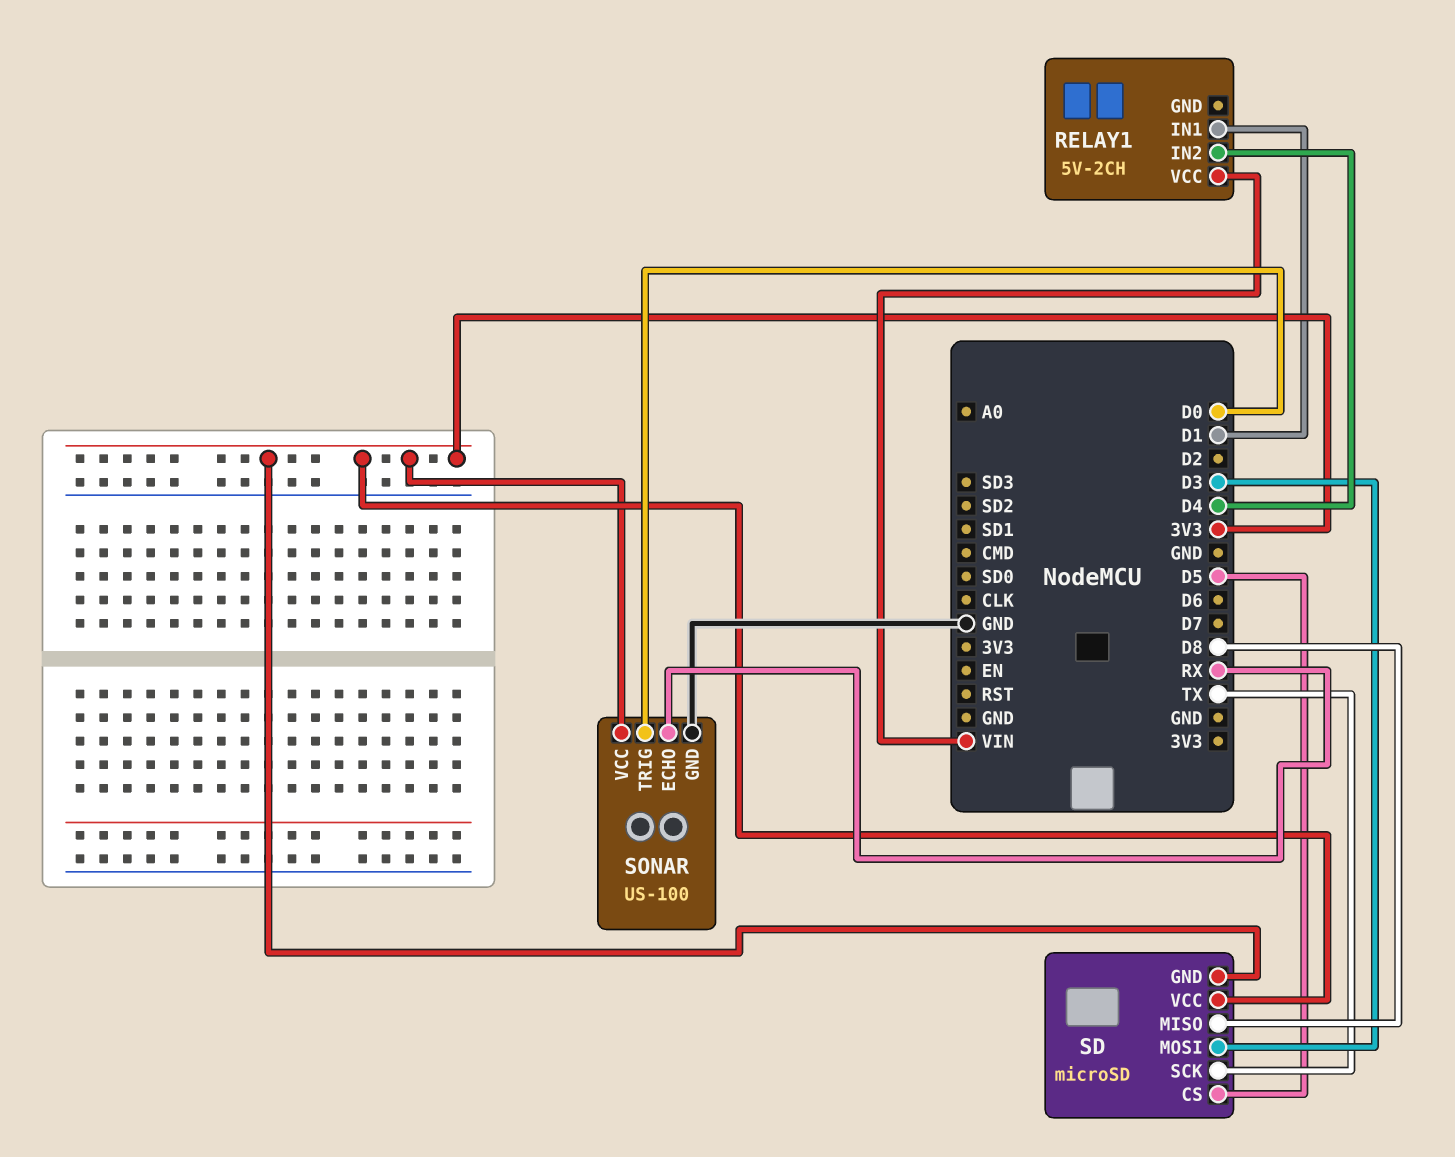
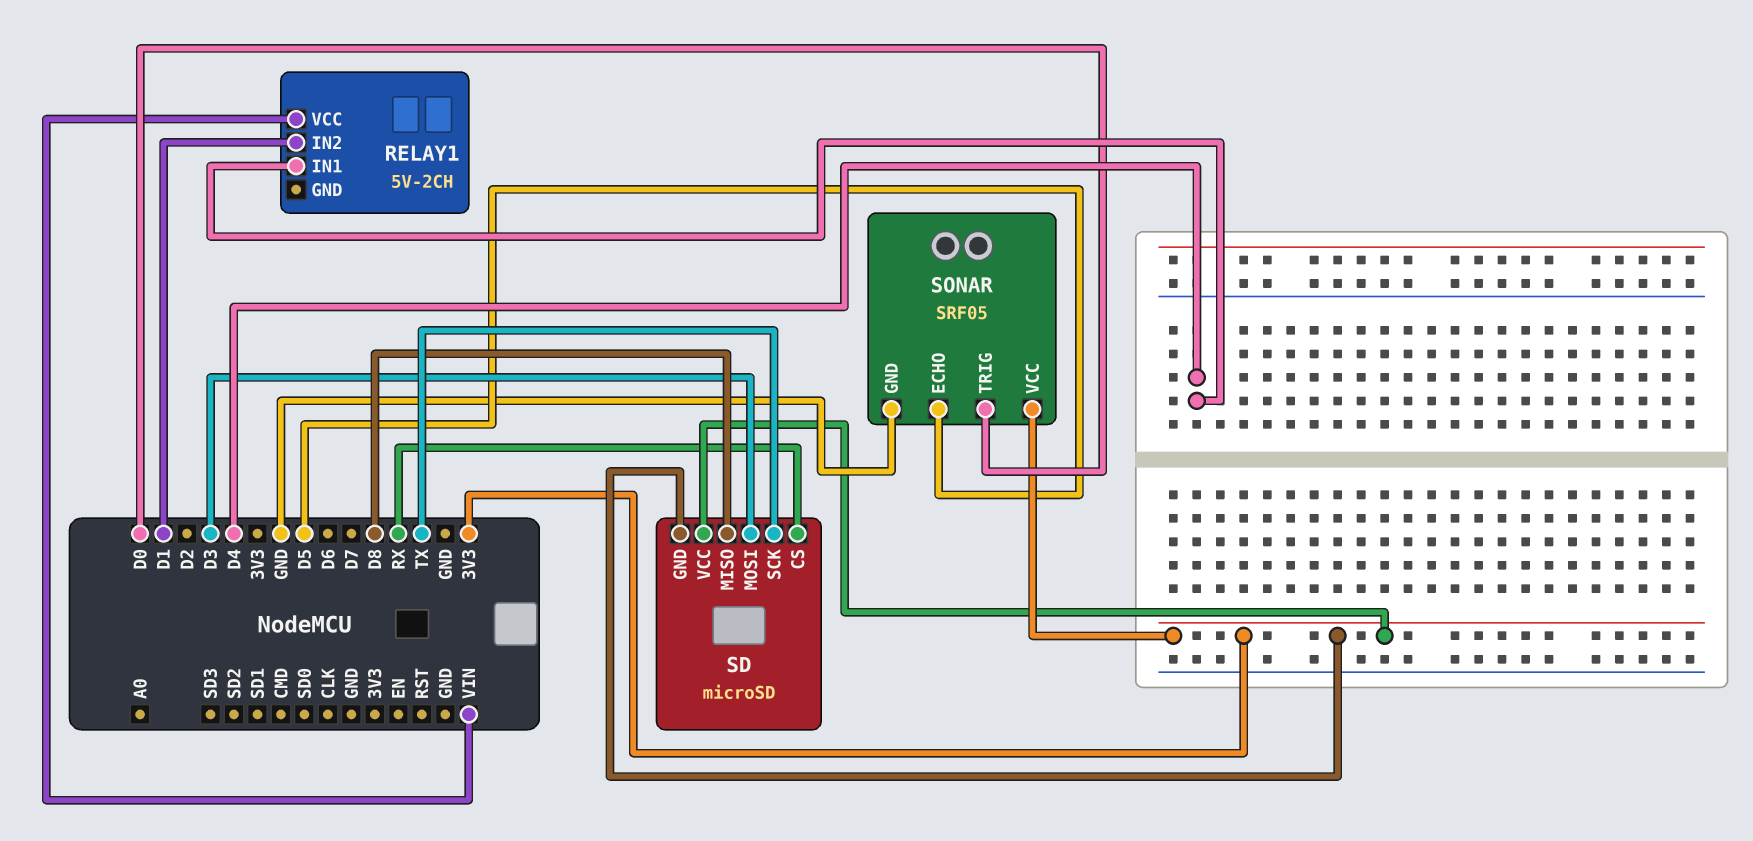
RELAY1 pin IN1: D1 -> D4
RELAY1 pin IN2: D4 -> D1
SD pin CS: D5 -> RX
SONAR: US-100 -> SRF05
SONAR pin ECHO: RX -> D5

